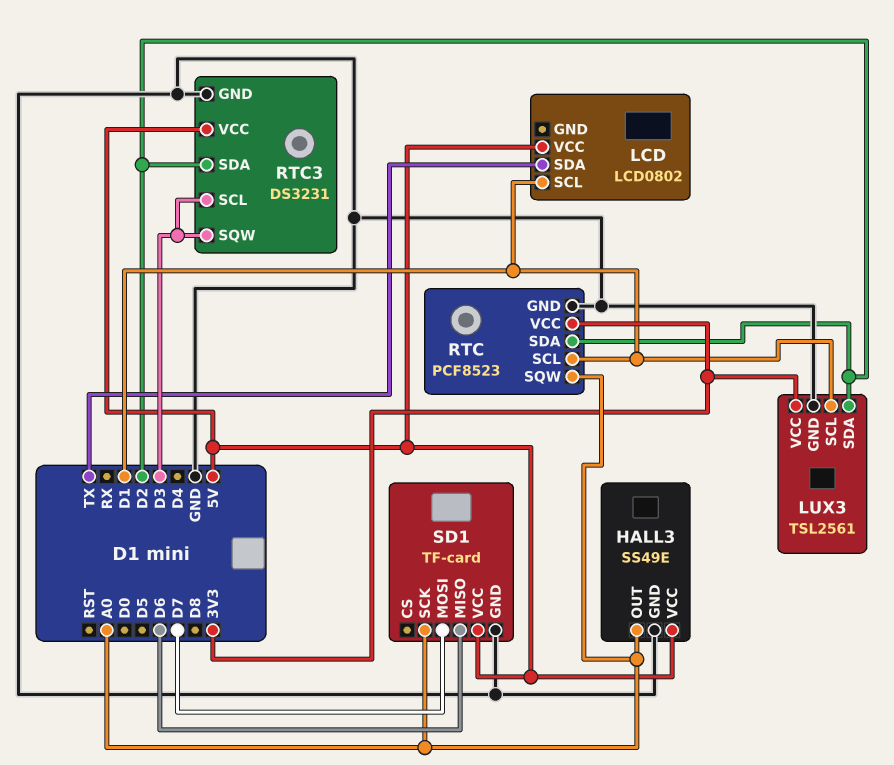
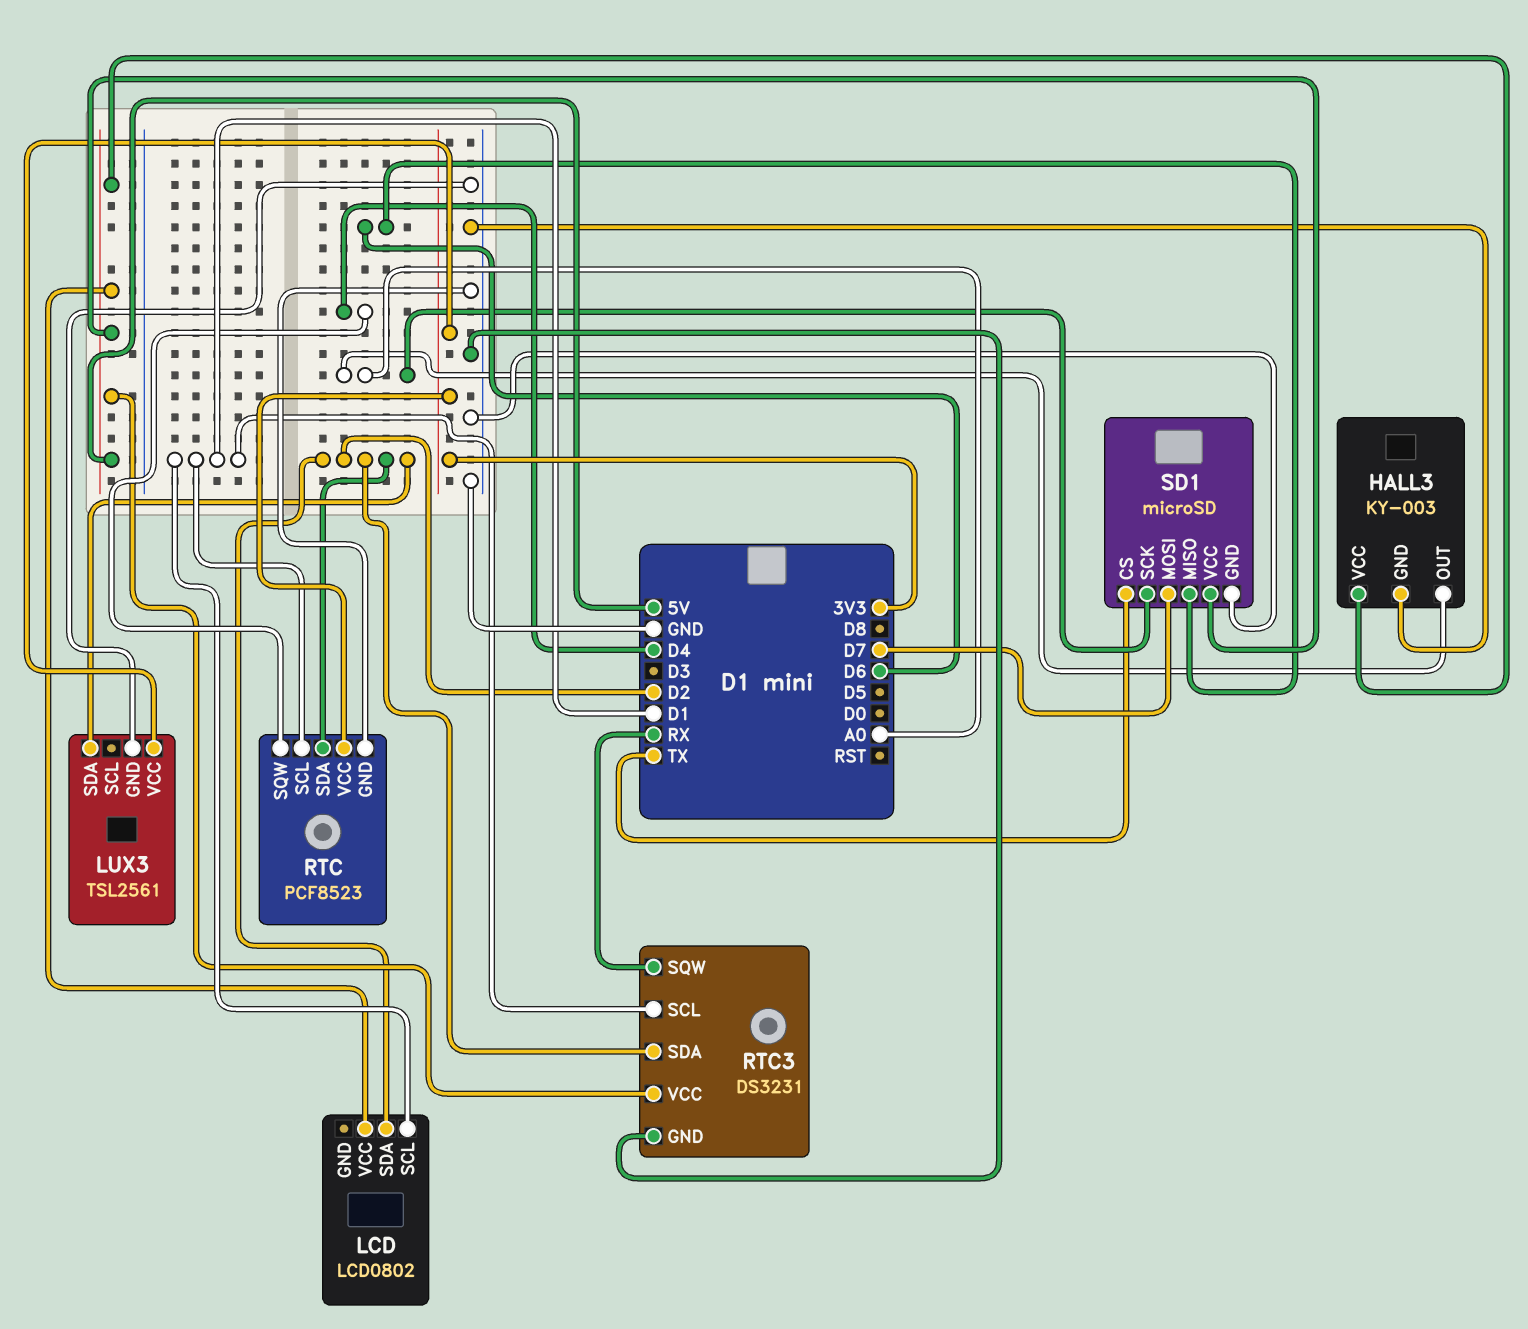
HALL3: SS49E -> KY-003
LCD pin SDA: TX -> D2
LUX3 pin SCL: D1 -> none
RTC pin SQW: A0 -> D4
RTC3 pin SCL: D3 -> D1
RTC3 pin SQW: D3 -> RX
SD1: TF-card -> microSD
SD1 pin CS: none -> TX

